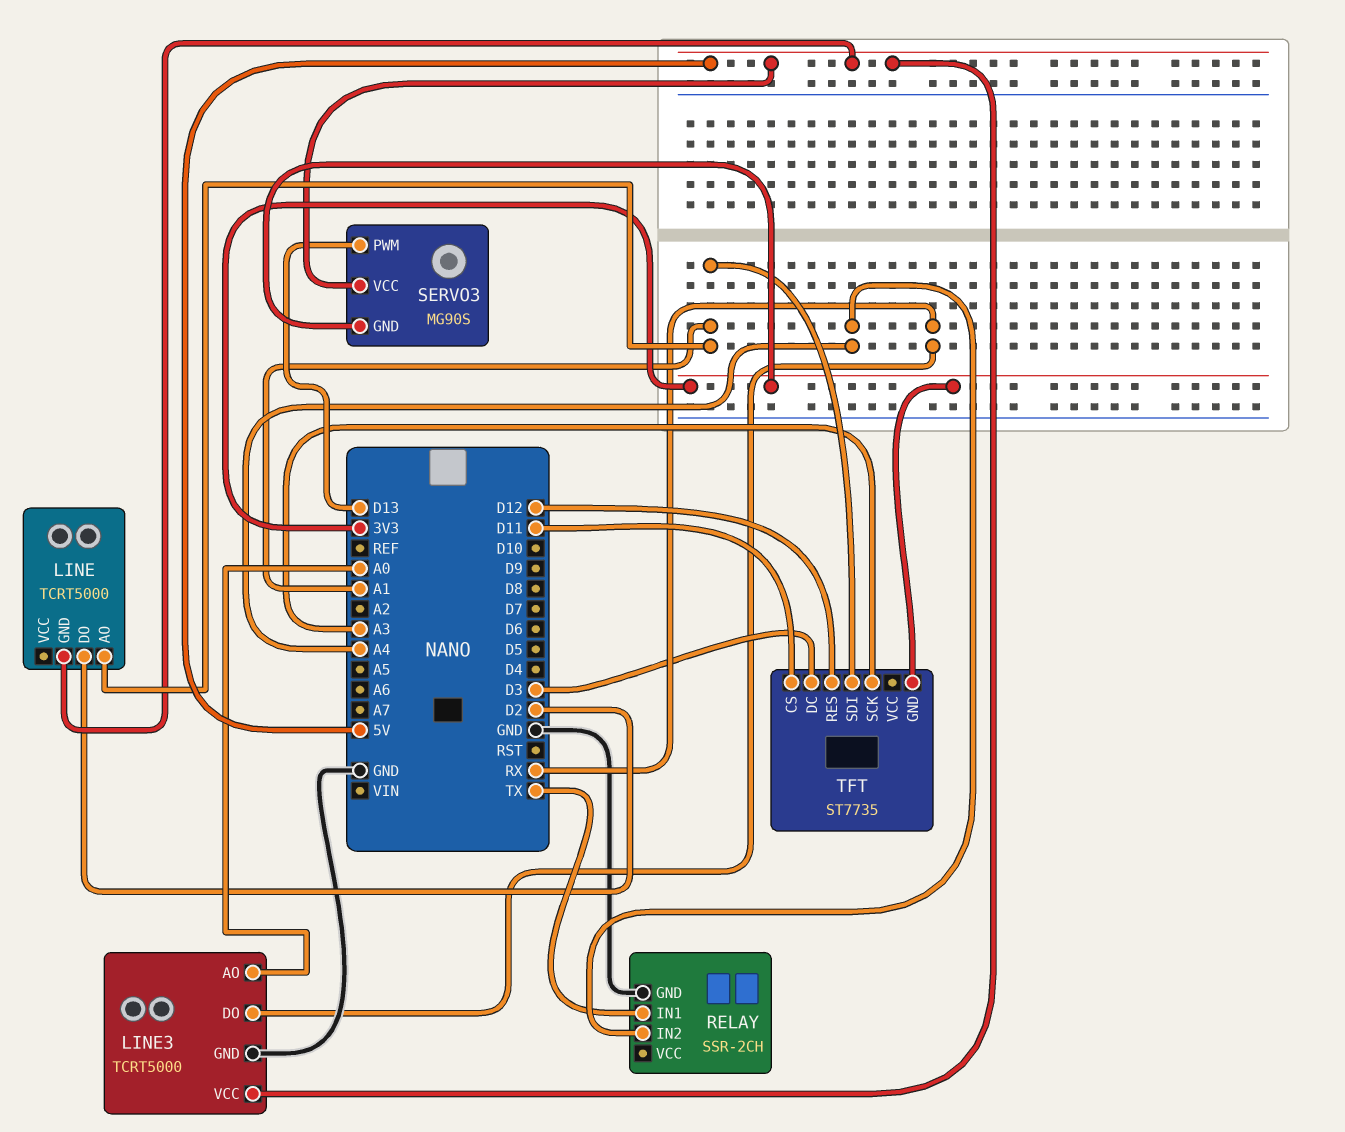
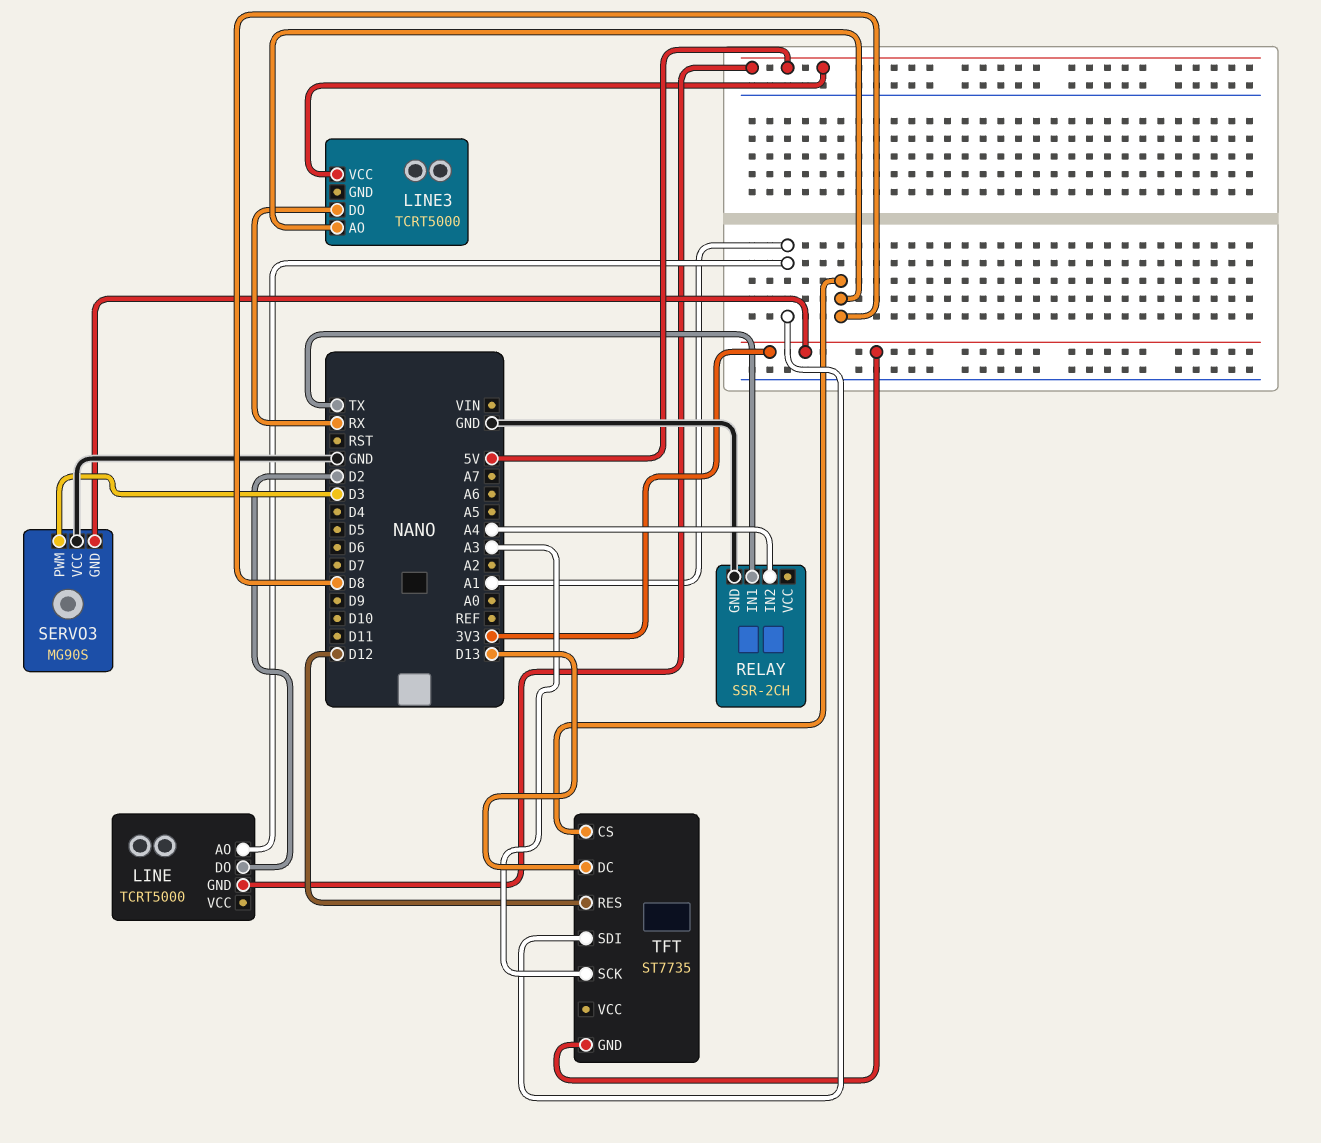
LINE3 pin AO: A0 -> D8
LINE3 pin GND: GND -> none
SERVO3 pin PWM: D13 -> D3
SERVO3 pin VCC: 5V -> GND
TFT pin CS: D11 -> D8
TFT pin DC: D3 -> D13

